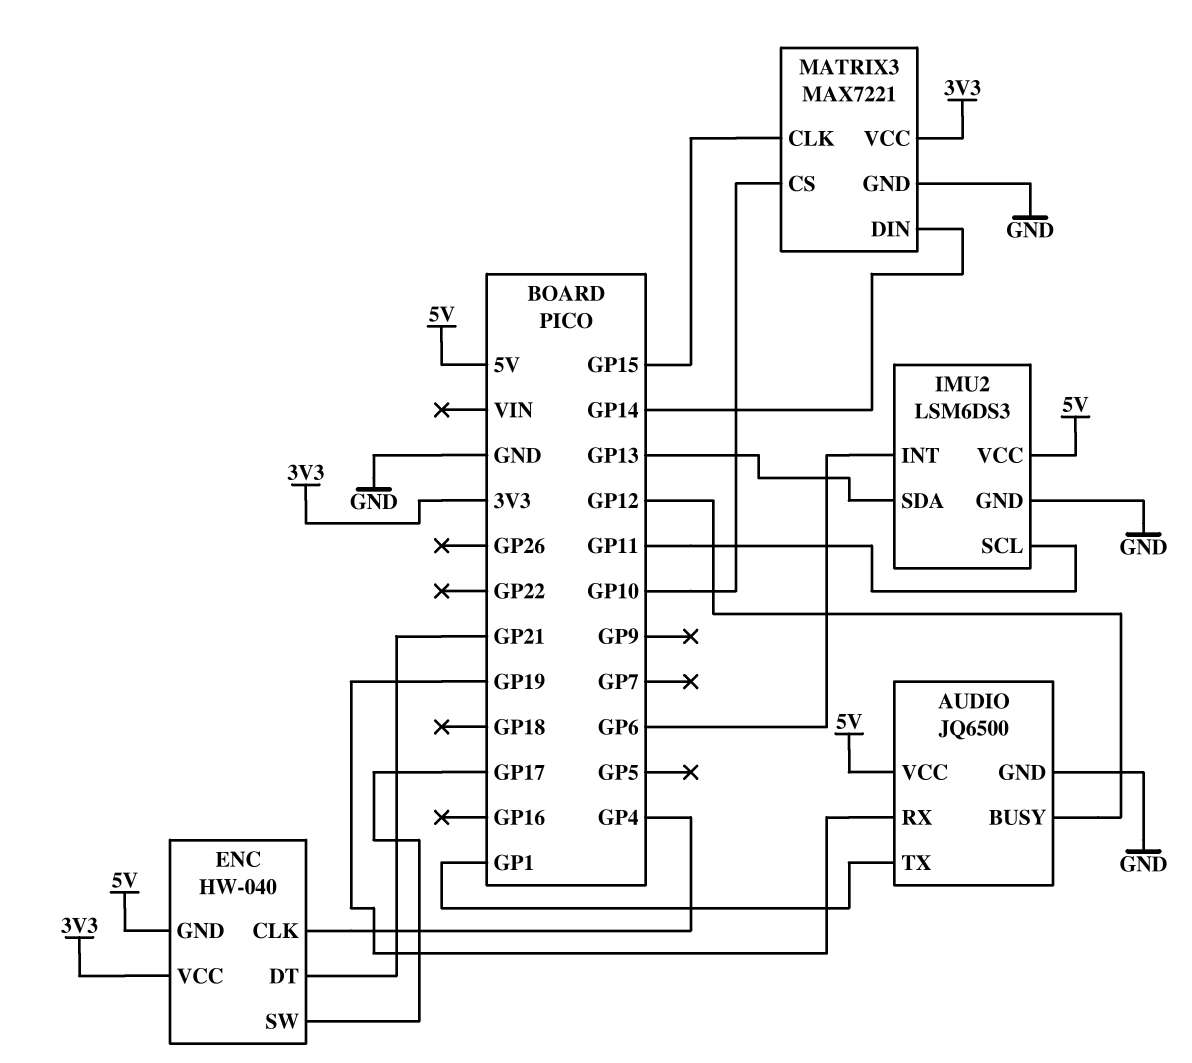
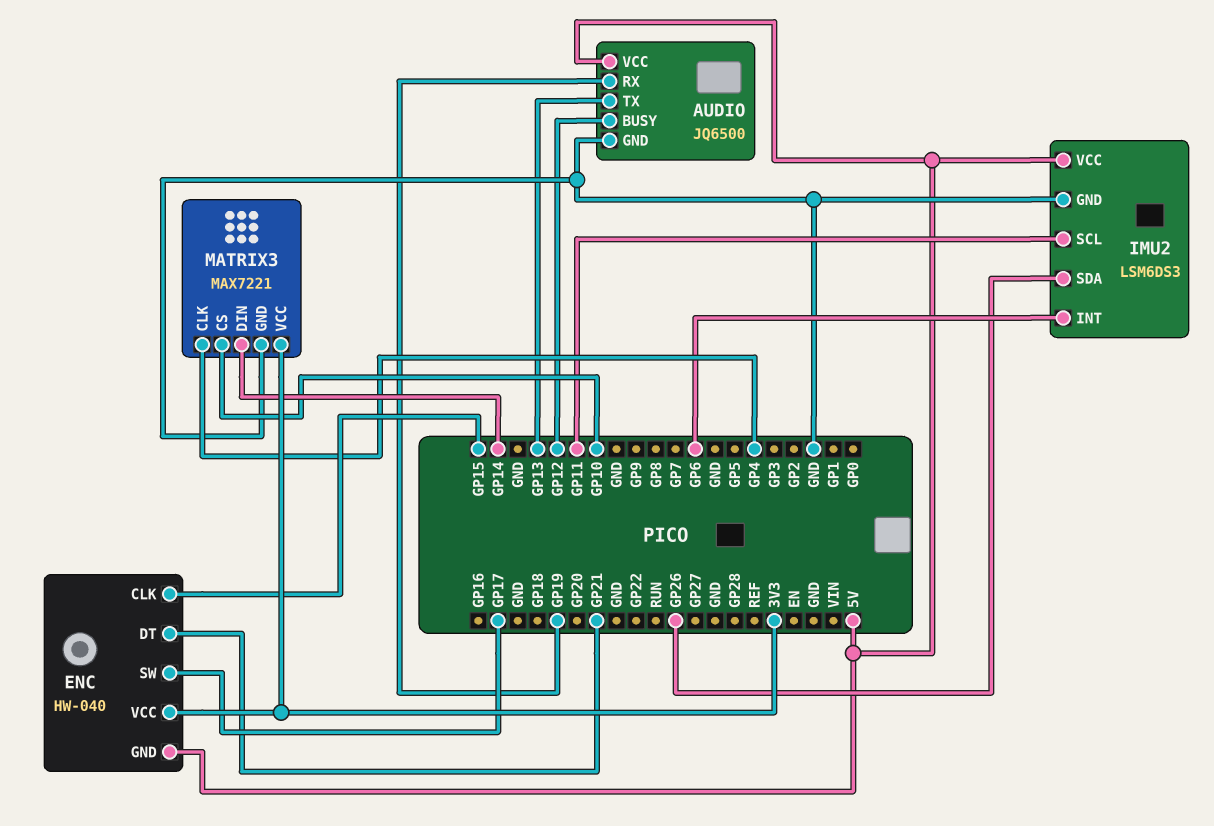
AUDIO pin TX: GP1 -> GP13
ENC pin CLK: GP4 -> GP15
IMU2 pin SDA: GP13 -> GP26
MATRIX3 pin CLK: GP15 -> GP4

